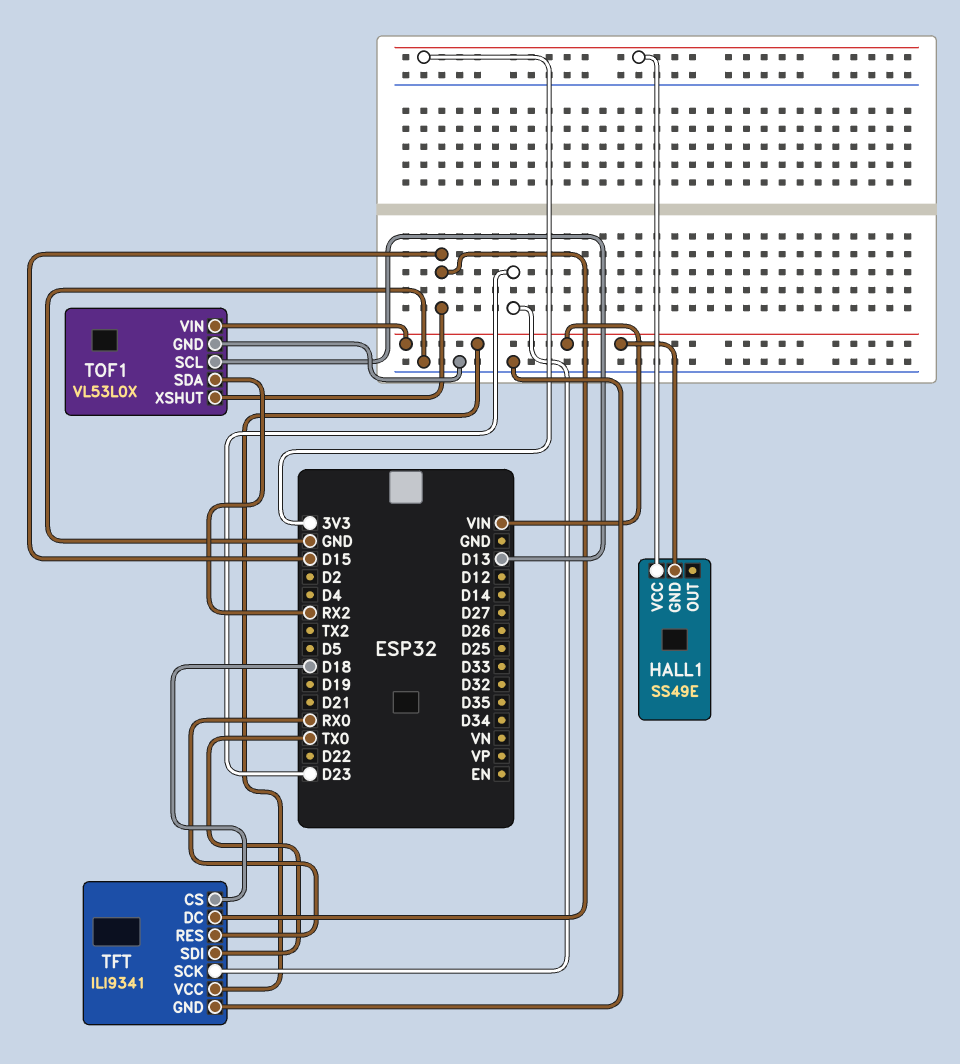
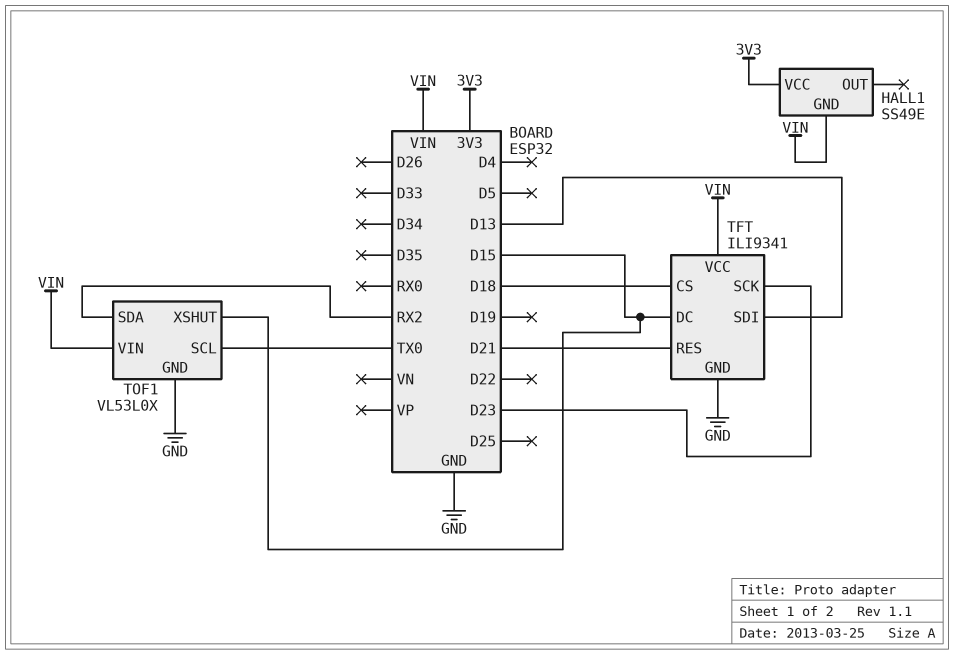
TFT pin RES: RX0 -> D21
TFT pin SDI: TX0 -> D13
TOF1 pin SCL: D13 -> TX0

